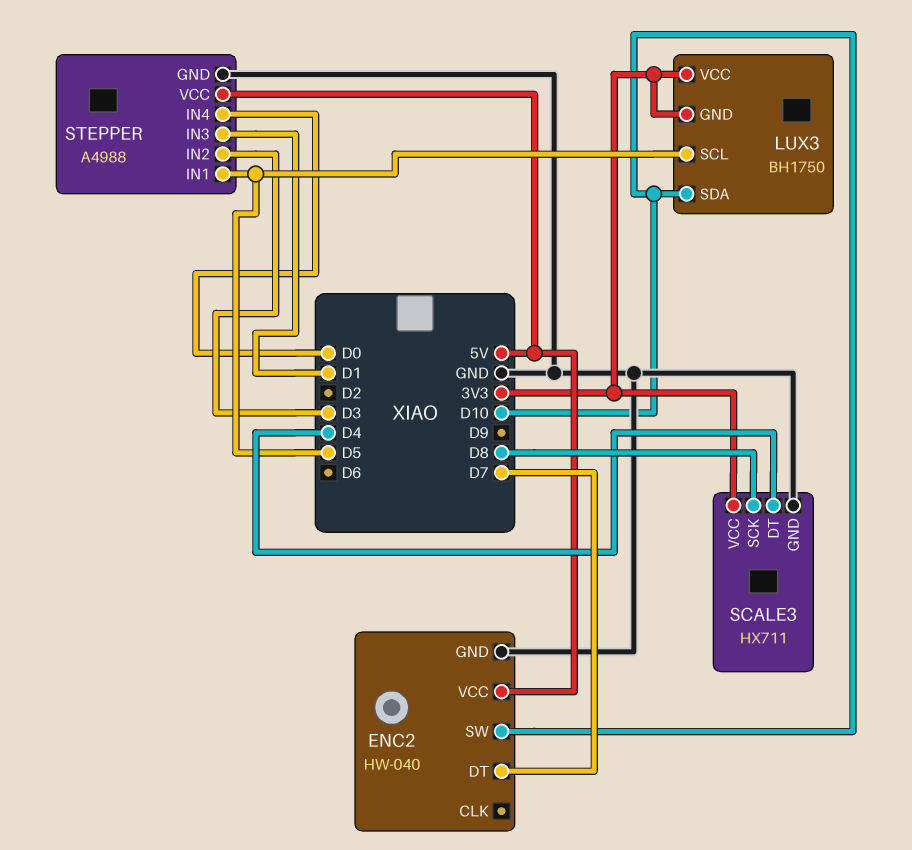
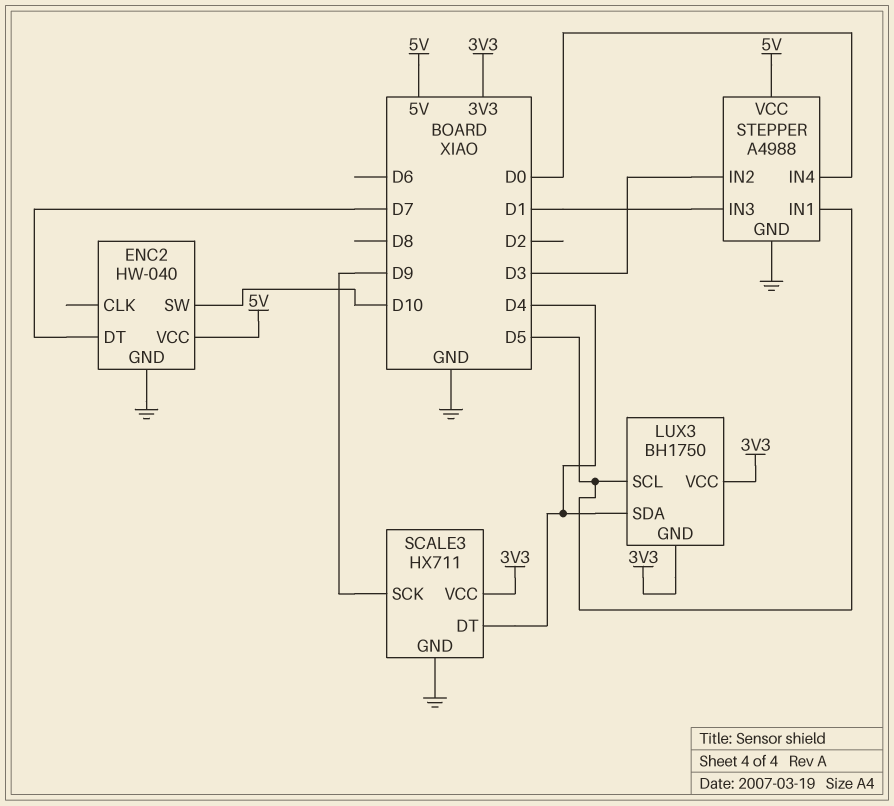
LUX3 pin SDA: D10 -> D4
SCALE3 pin SCK: D8 -> D9

